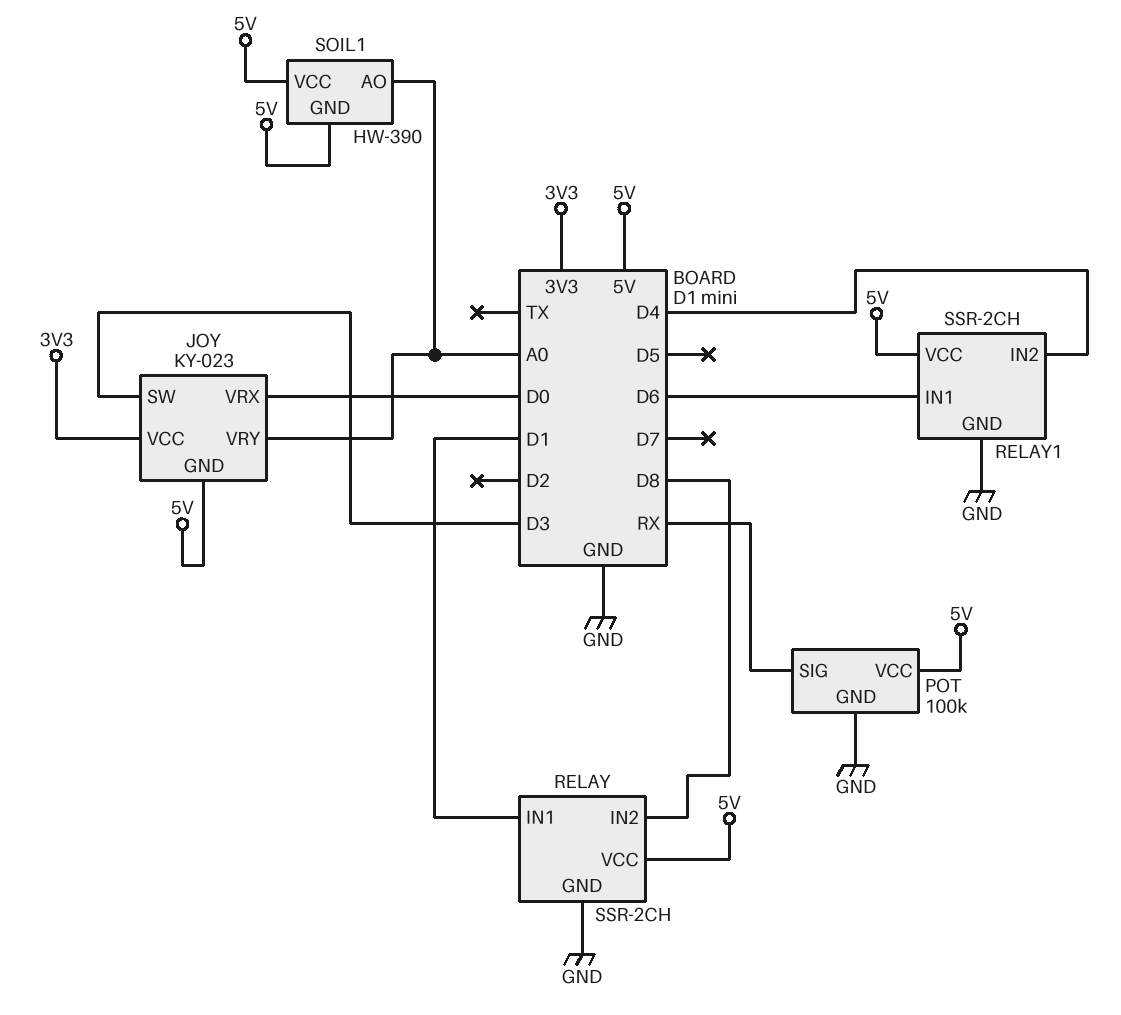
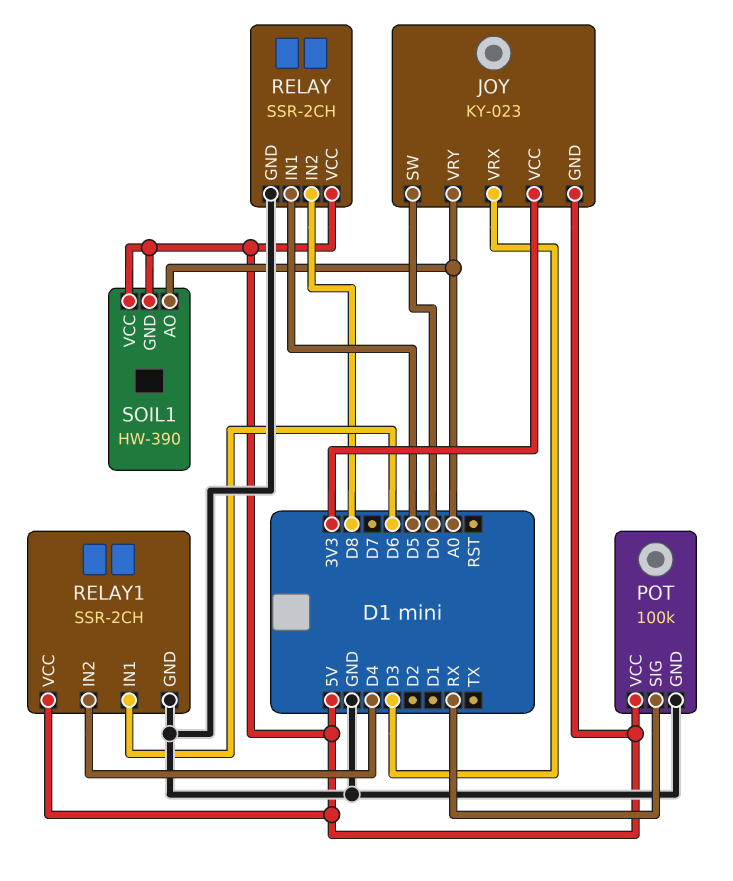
JOY pin SW: D3 -> D0
JOY pin VRX: D0 -> D3
RELAY pin IN1: D1 -> D5

